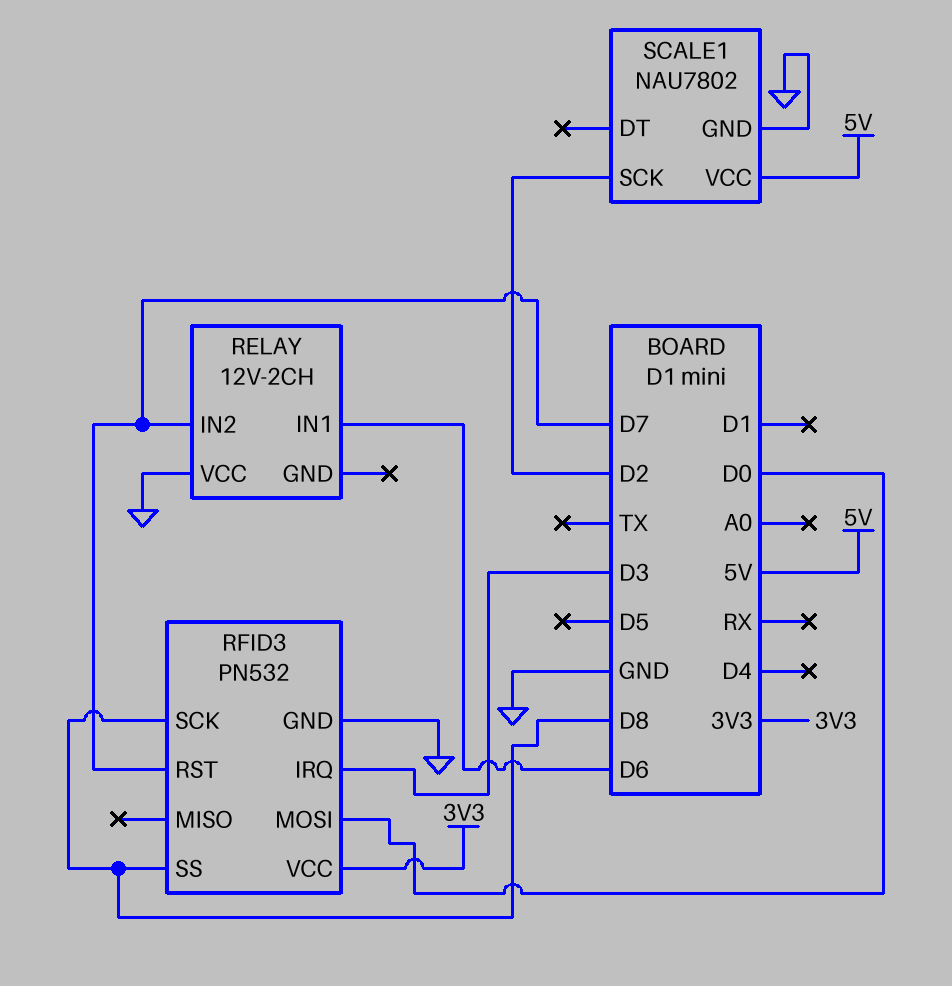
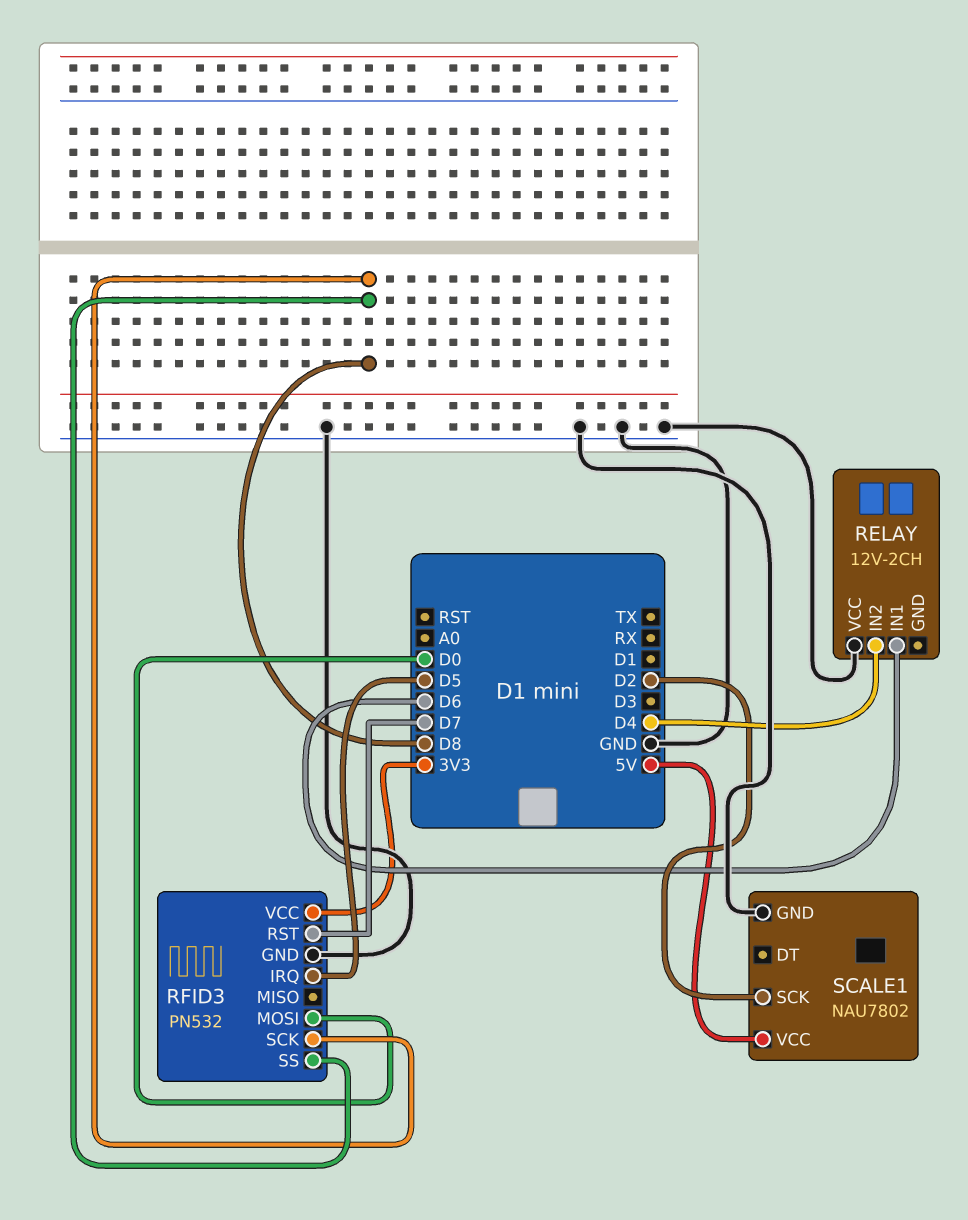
RELAY pin IN2: D7 -> D4
RFID3 pin IRQ: D3 -> D5

